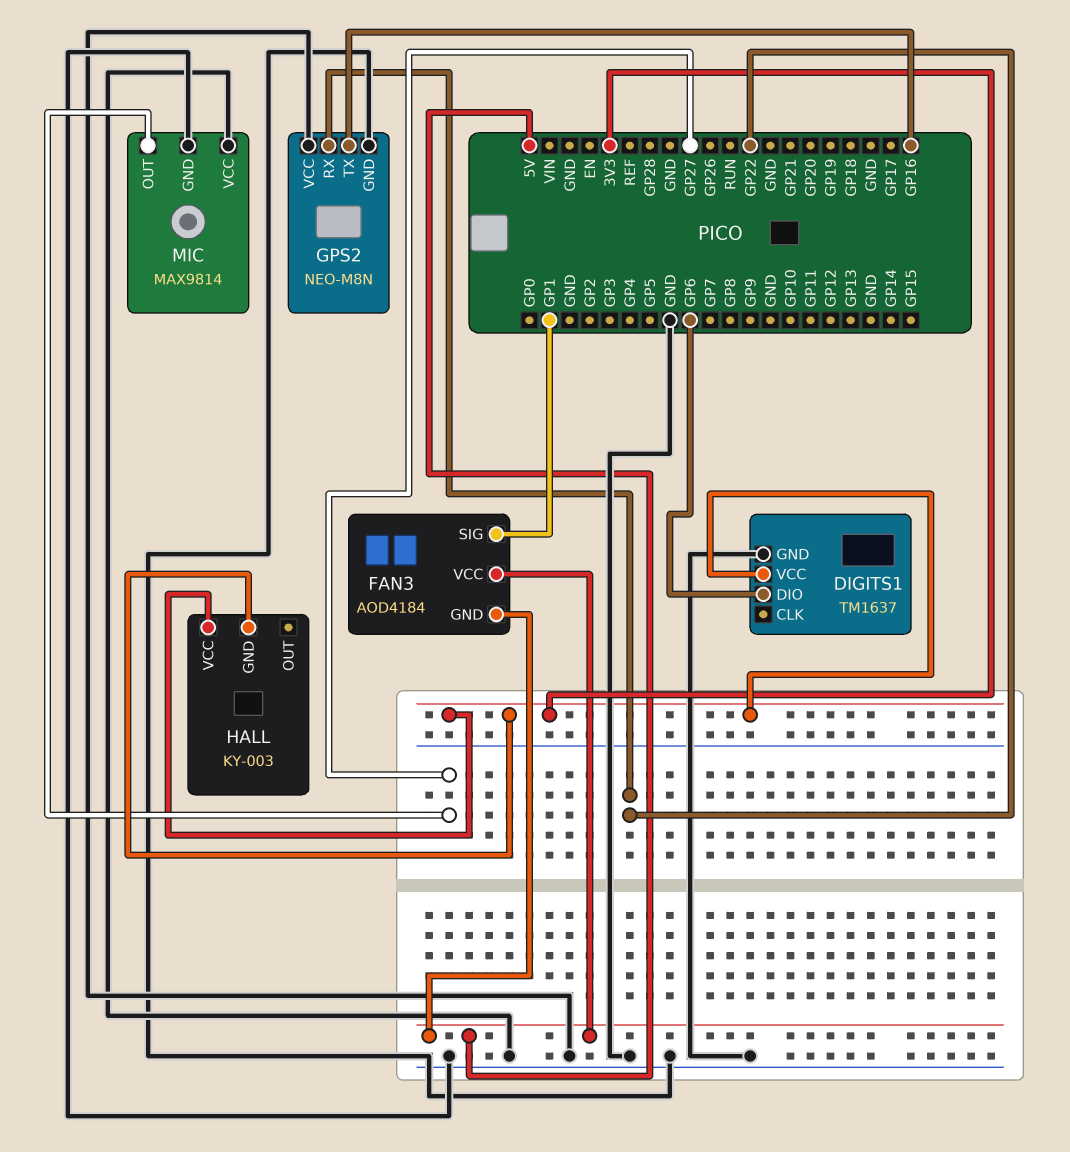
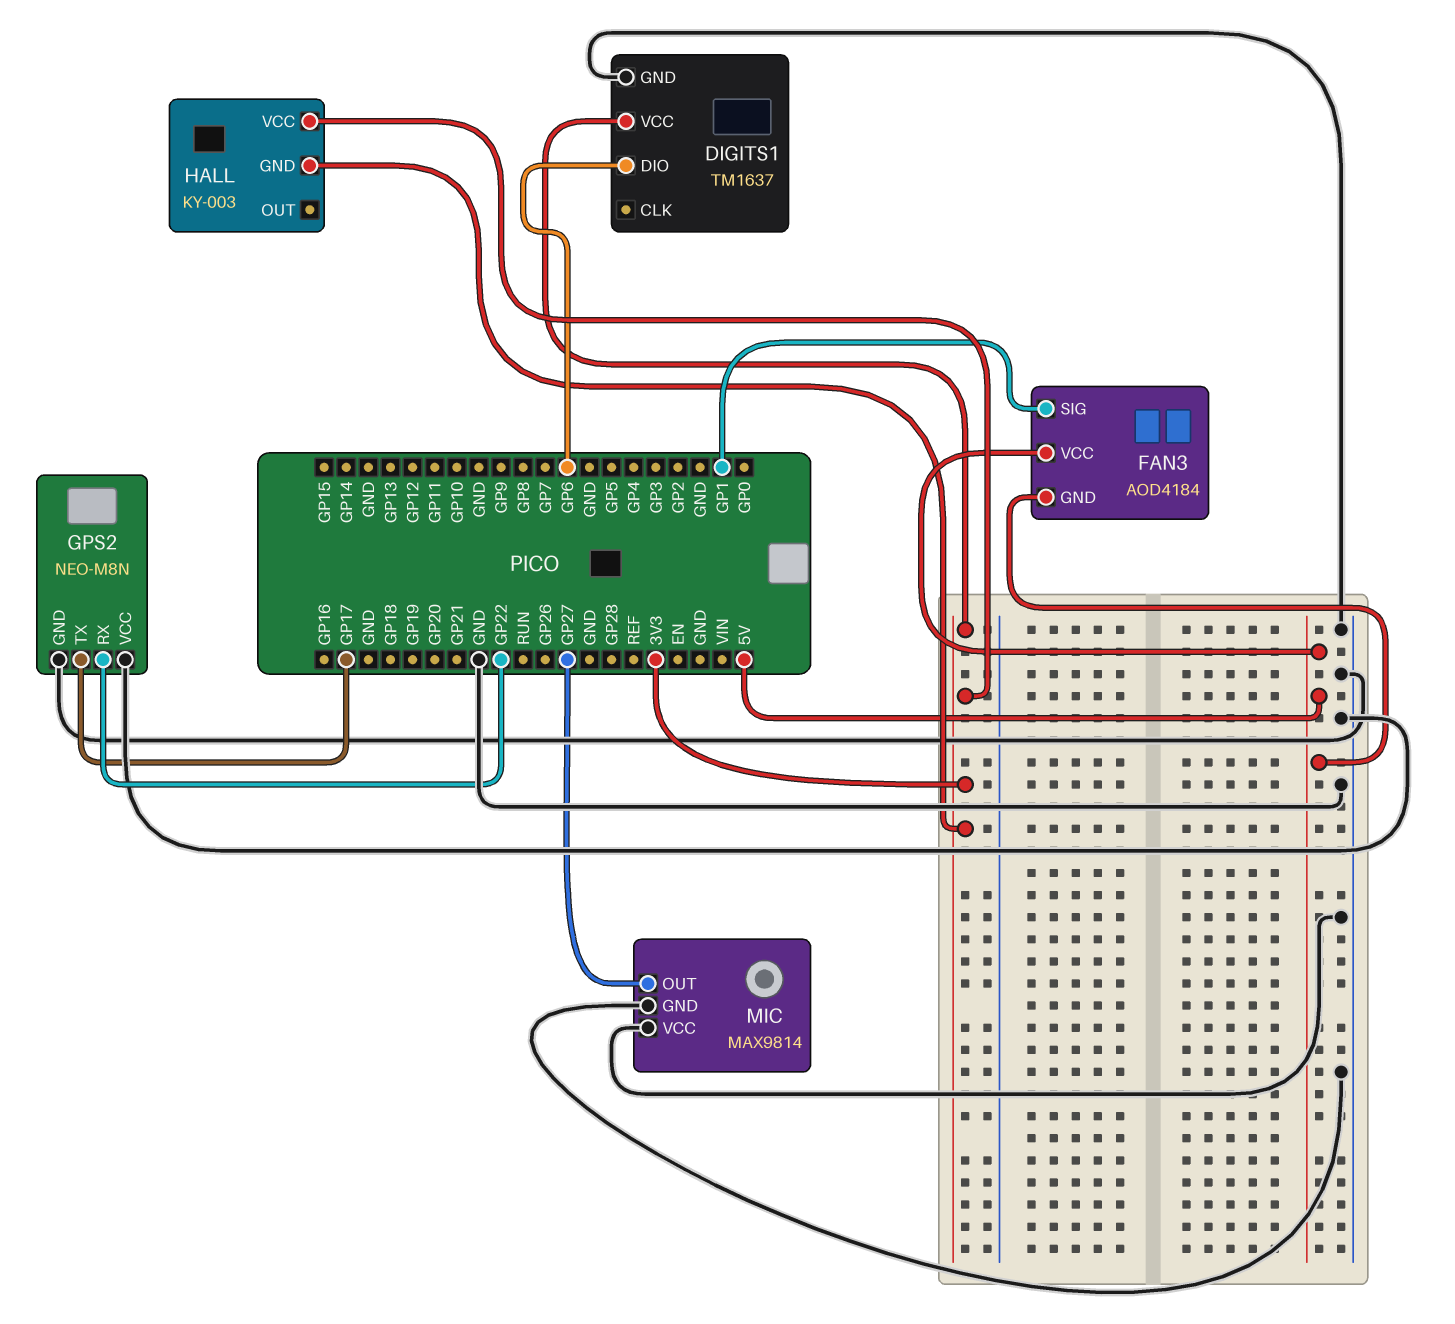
GPS2 pin TX: GP16 -> GP17

